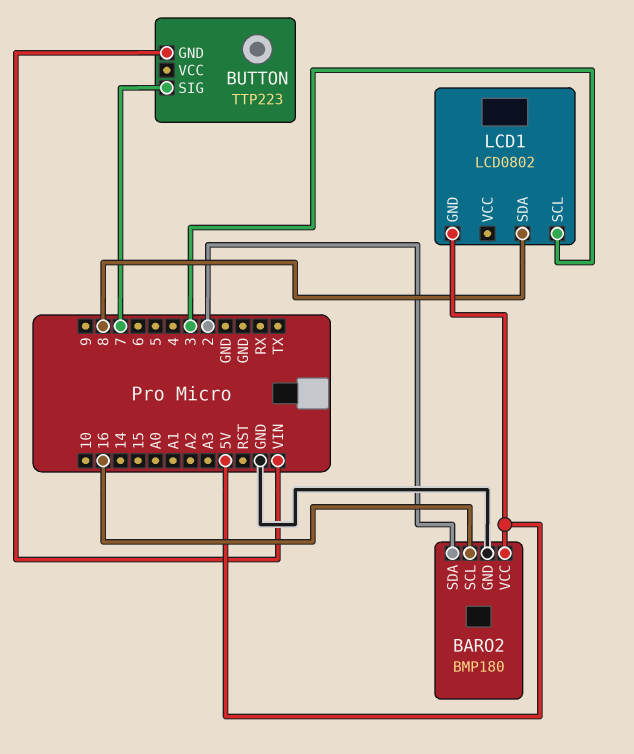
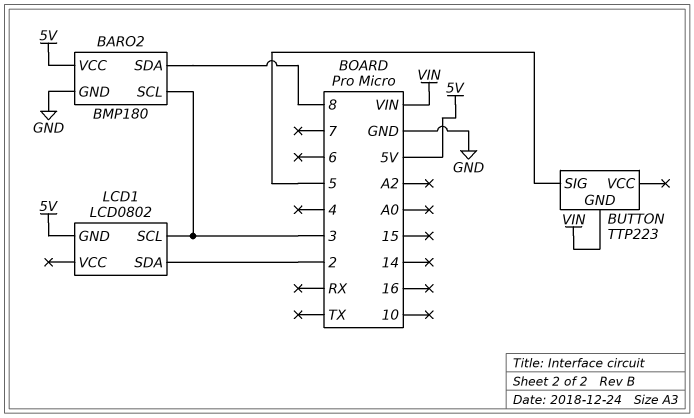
BARO2 pin SCL: 16 -> 3
BARO2 pin SDA: 2 -> 8
BUTTON pin SIG: 7 -> 5
LCD1 pin SDA: 8 -> 2

